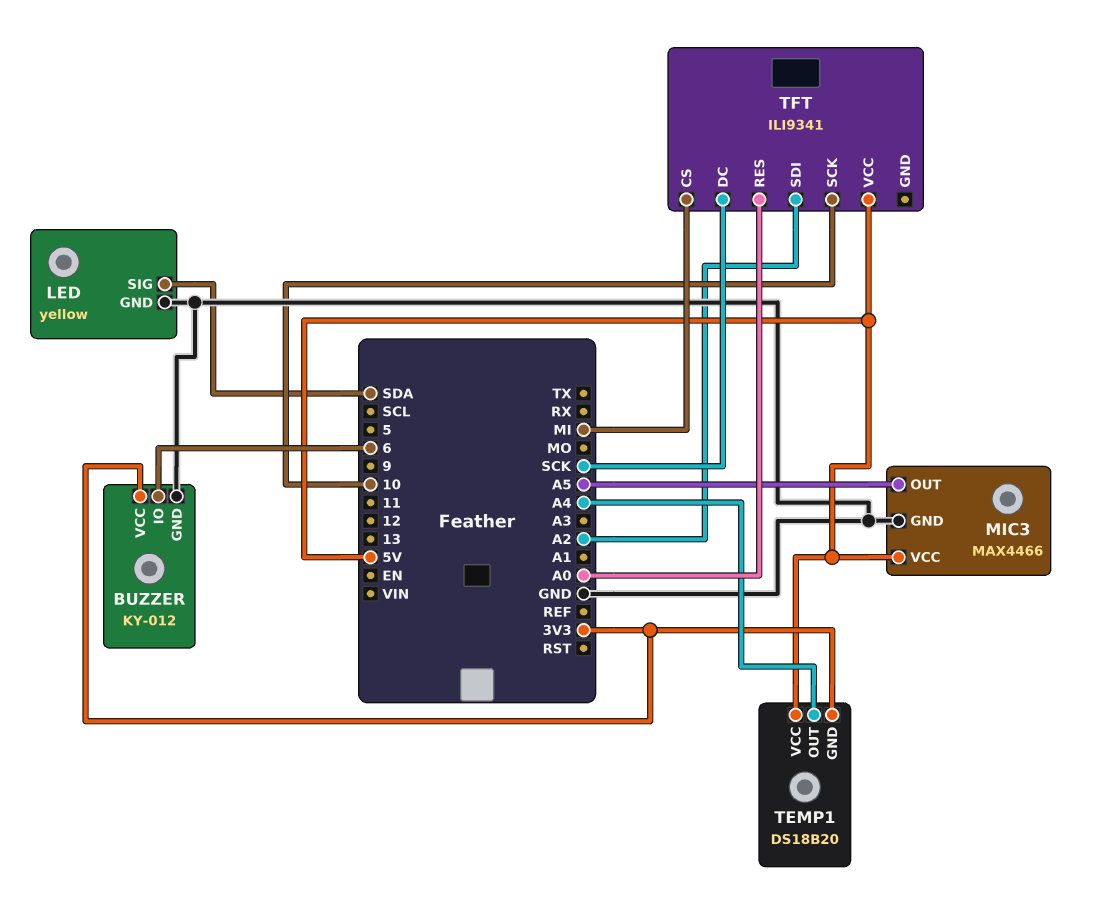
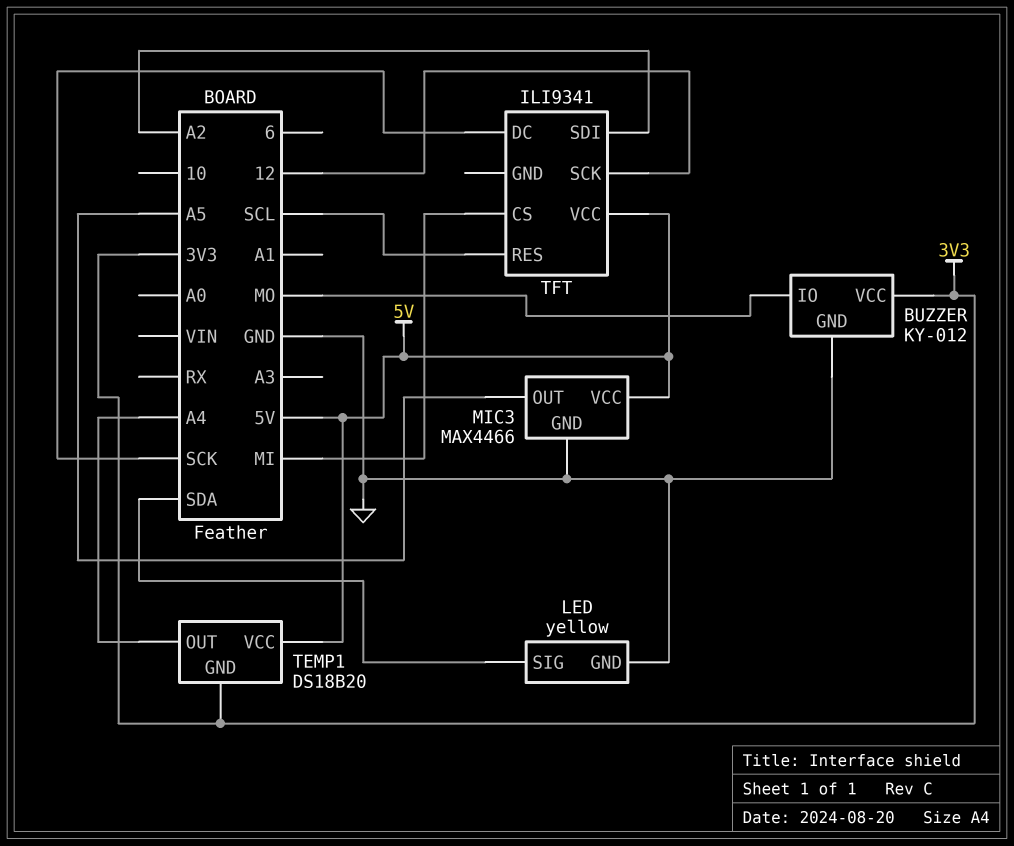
BUZZER pin IO: 6 -> MO
TFT pin RES: A0 -> SCL
TFT pin SCK: 10 -> 12

